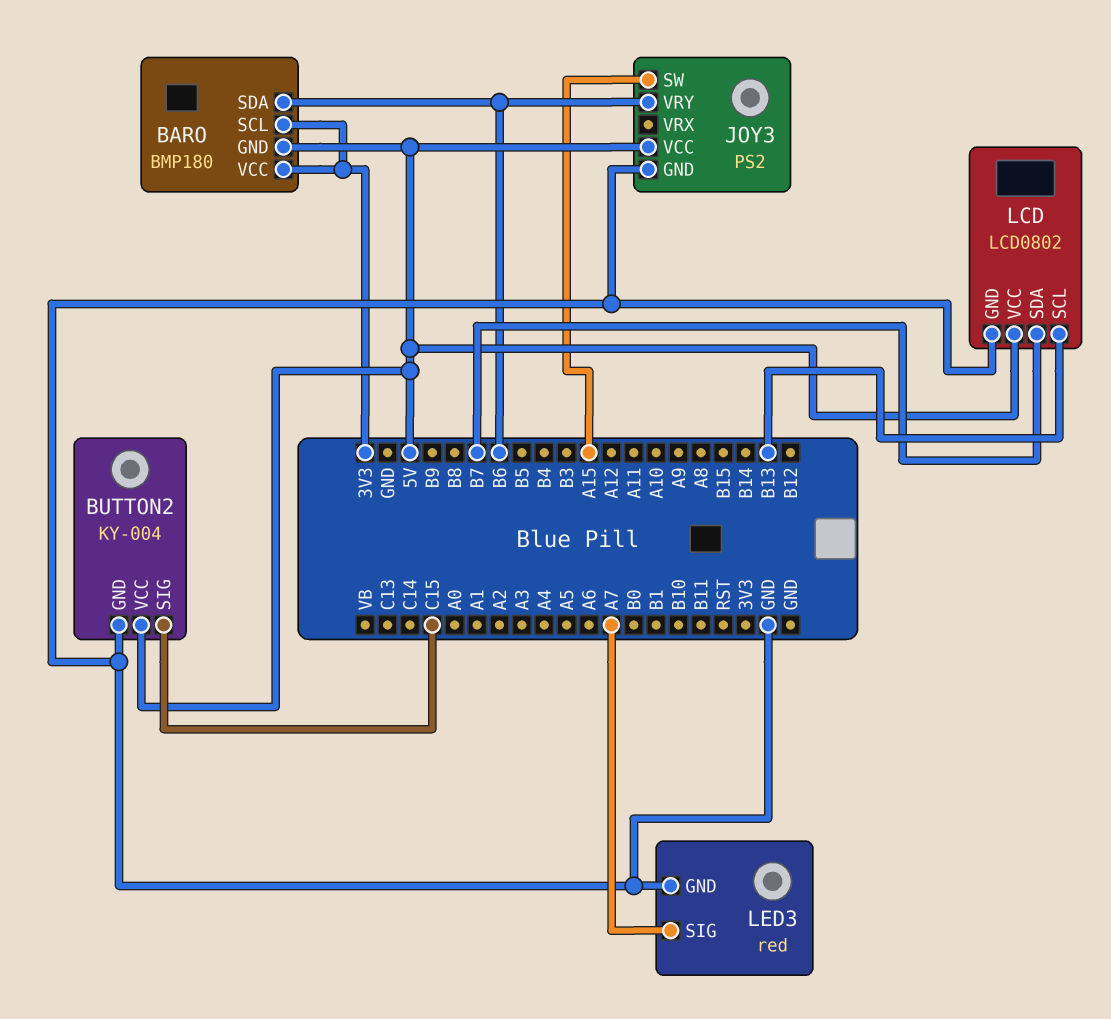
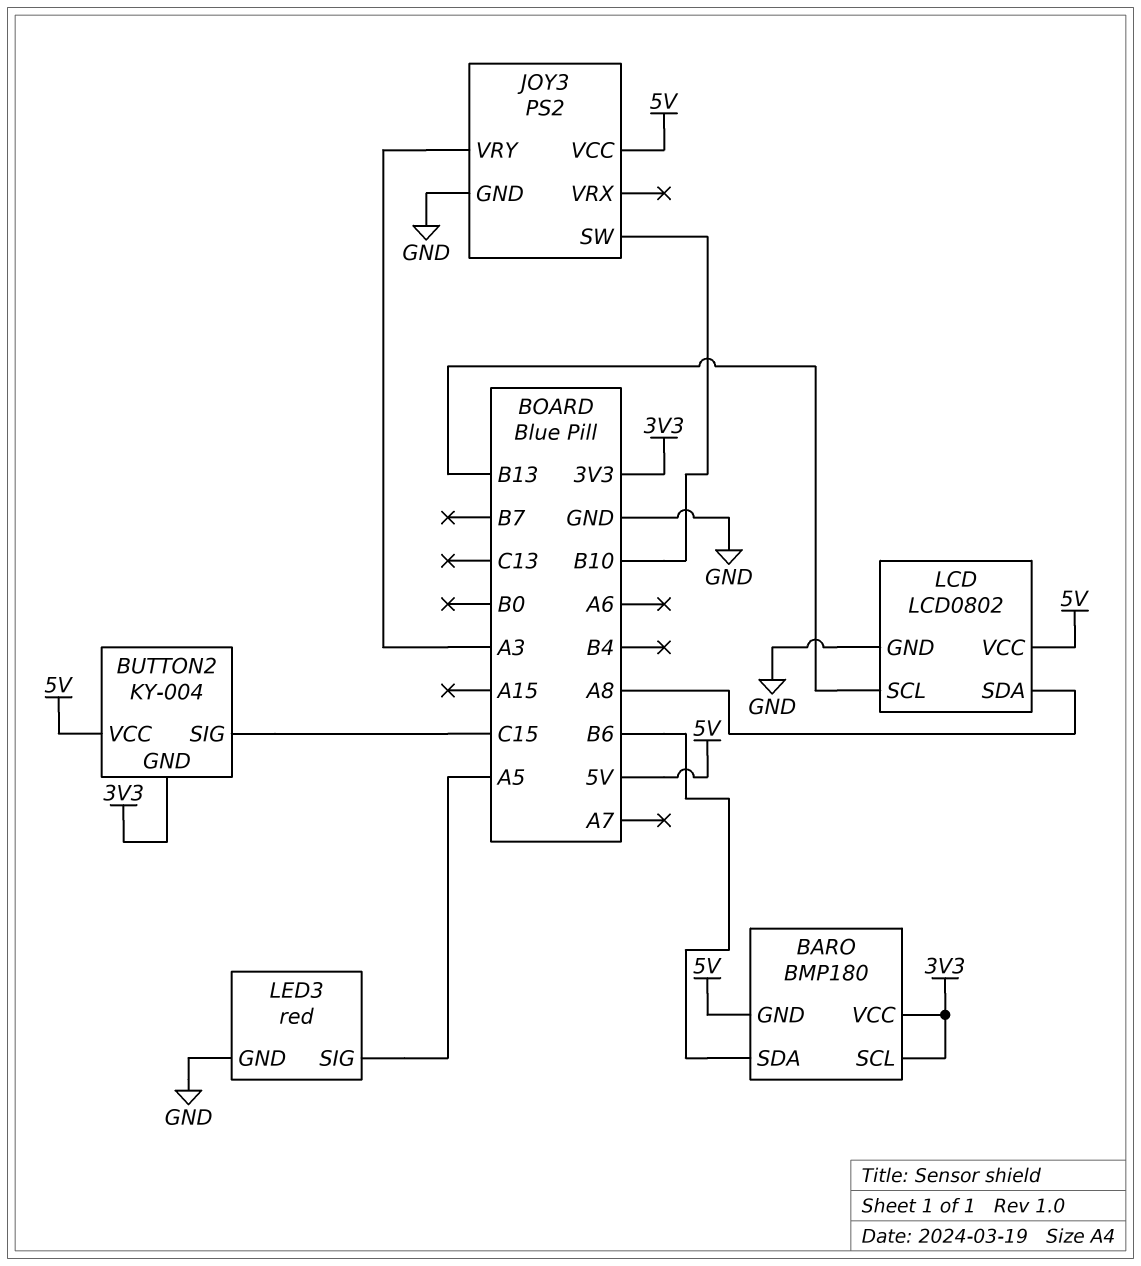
BUTTON2 pin GND: GND -> 3V3
JOY3 pin SW: A15 -> B10
JOY3 pin VRY: B6 -> A3
LCD pin SDA: B7 -> A8
LED3 pin SIG: A7 -> A5

